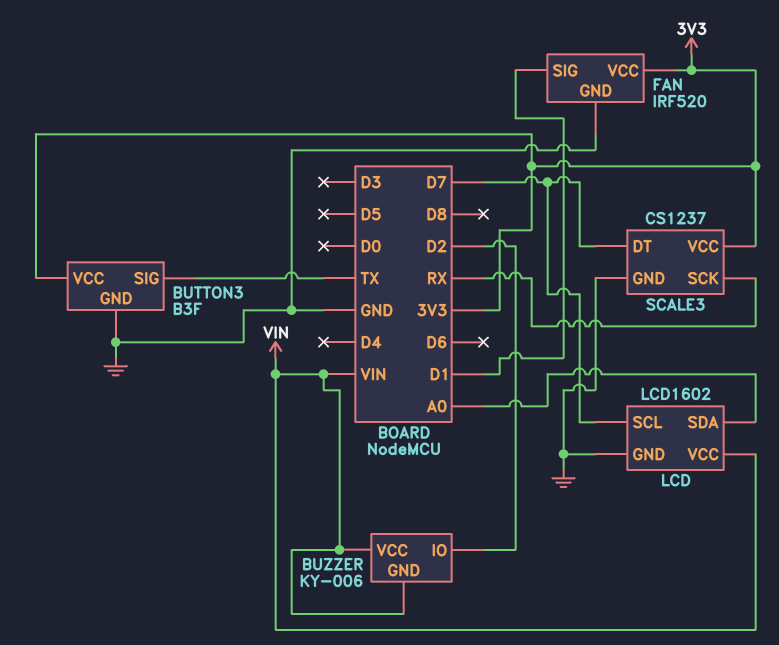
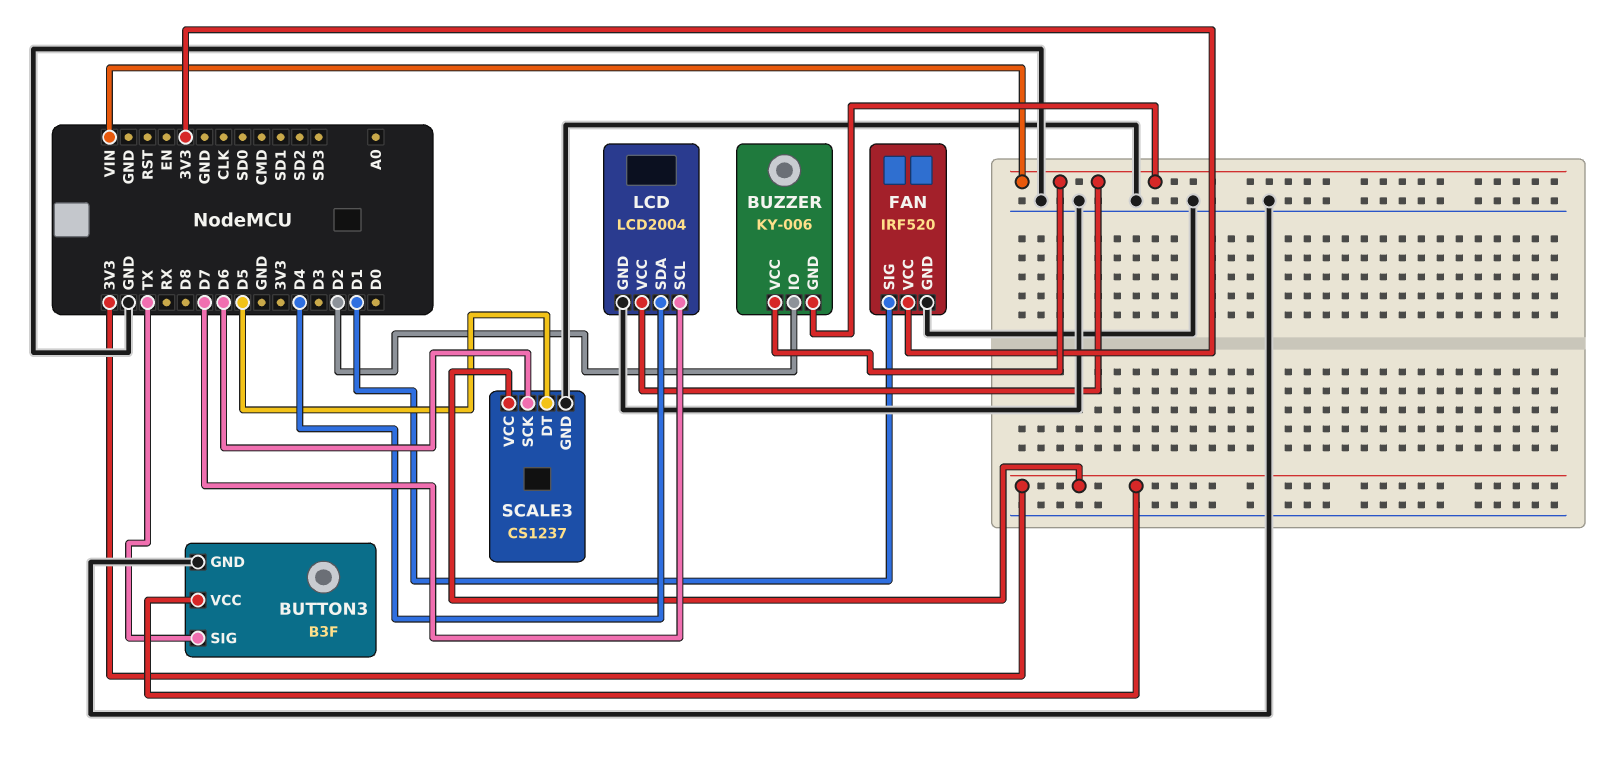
LCD: LCD1602 -> LCD2004
LCD pin SDA: A0 -> D4
SCALE3 pin DT: D7 -> D5
SCALE3 pin SCK: RX -> D6

